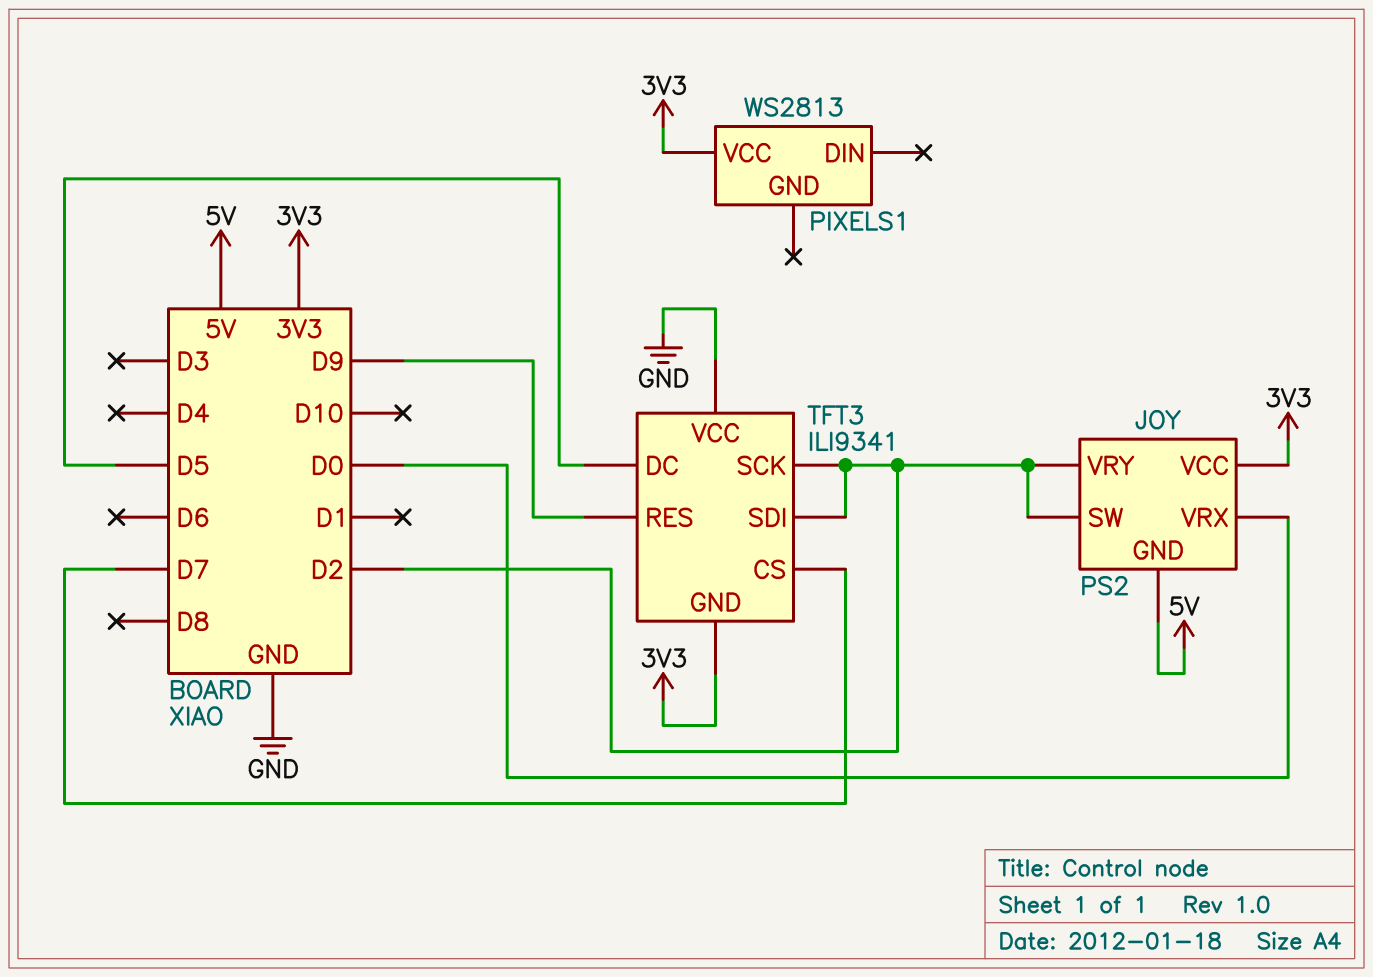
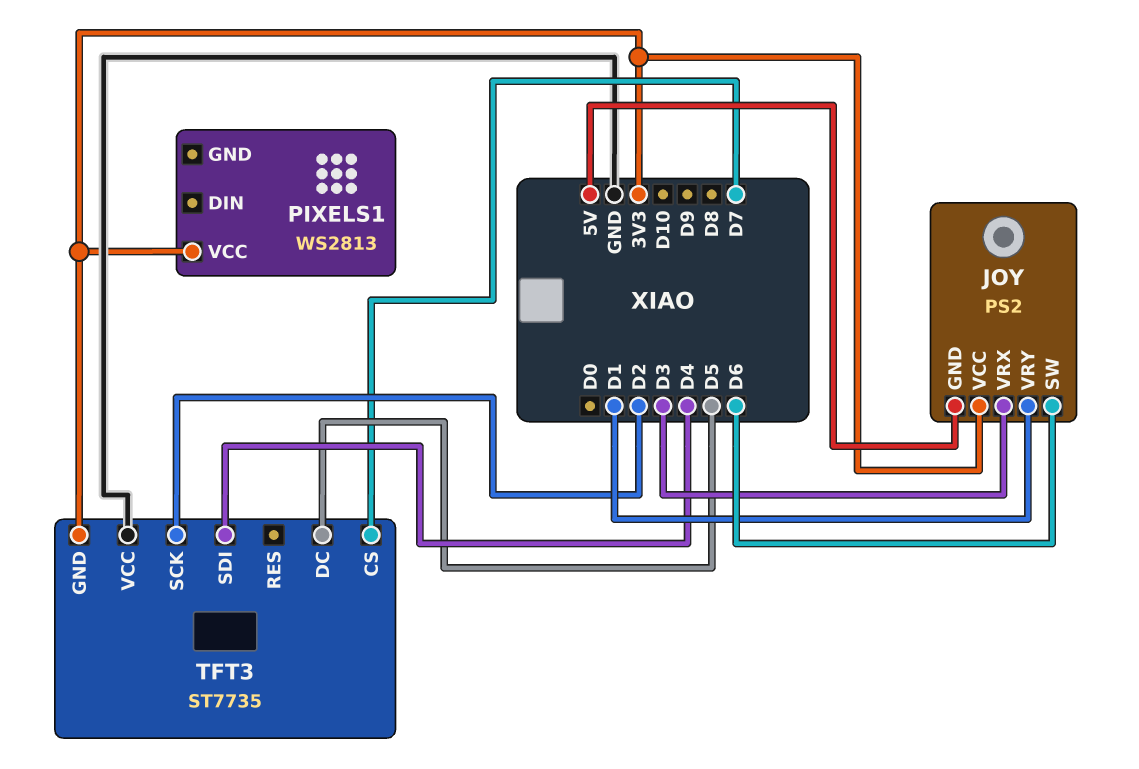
JOY pin SW: D2 -> D6
JOY pin VRX: D0 -> D3
JOY pin VRY: D2 -> D1
TFT3: ILI9341 -> ST7735
TFT3 pin RES: D9 -> none
TFT3 pin SDI: D2 -> D4

